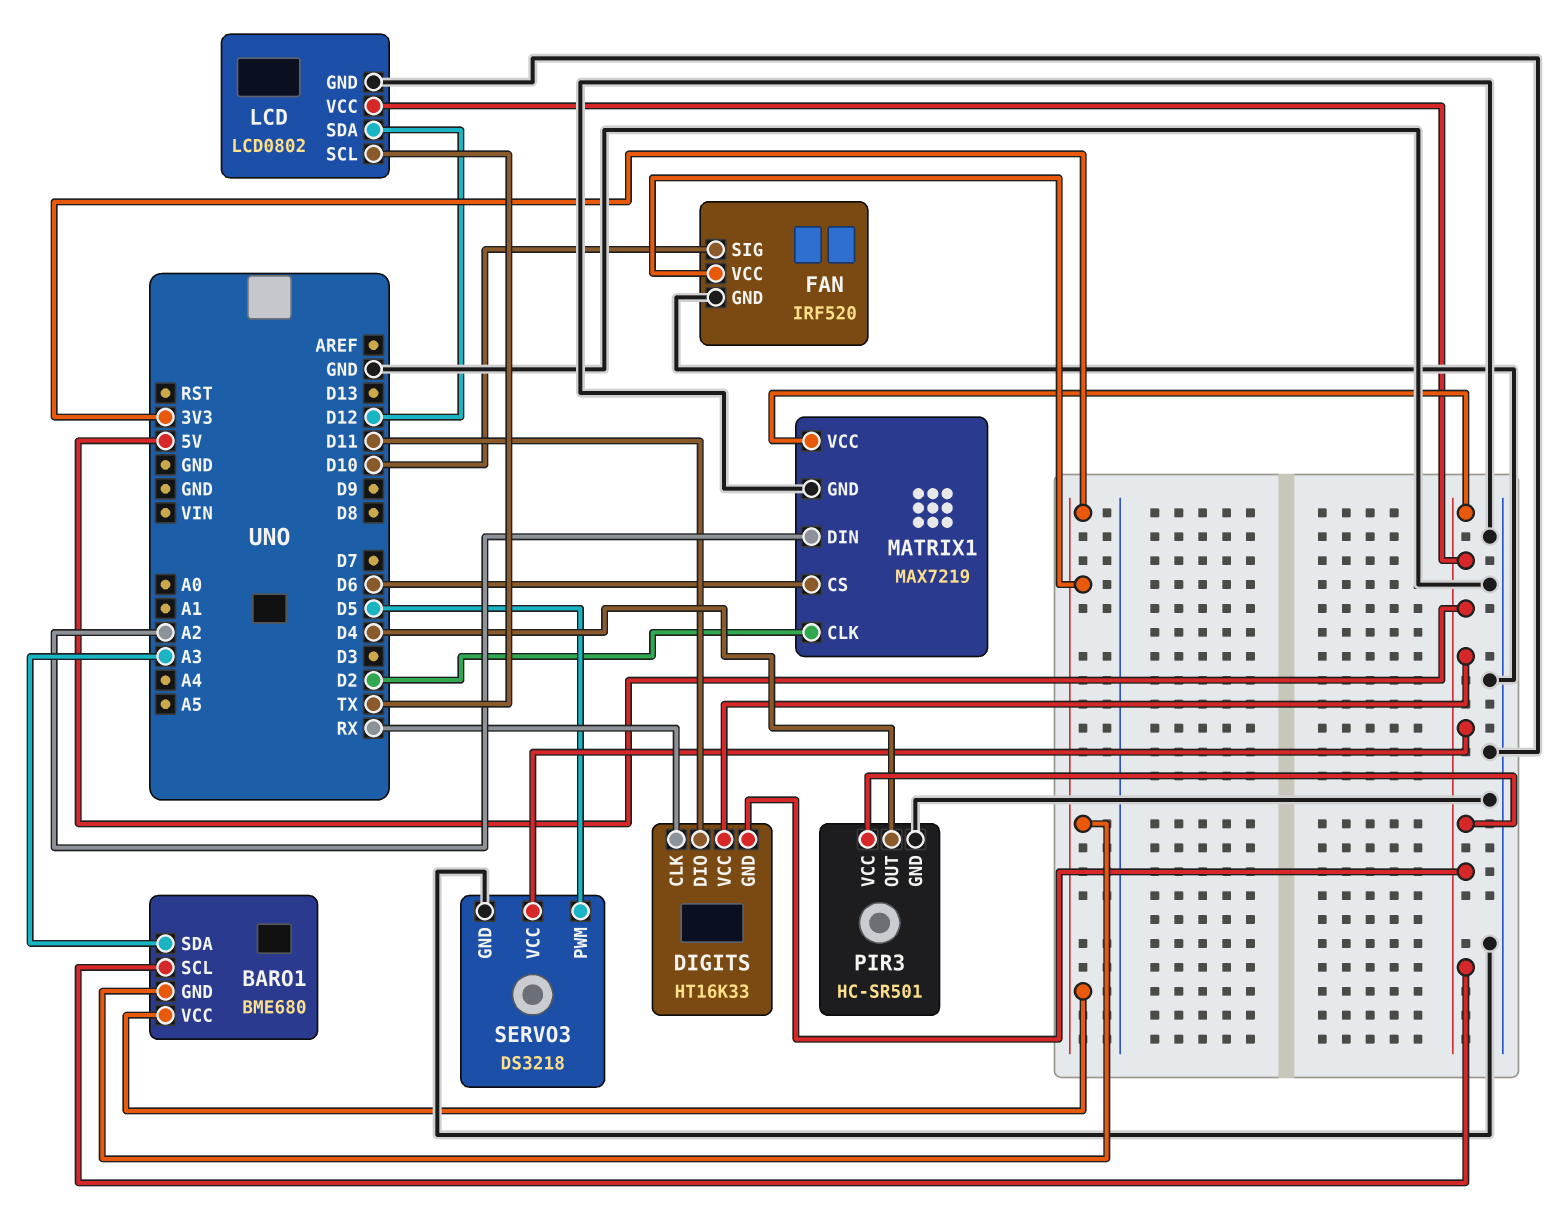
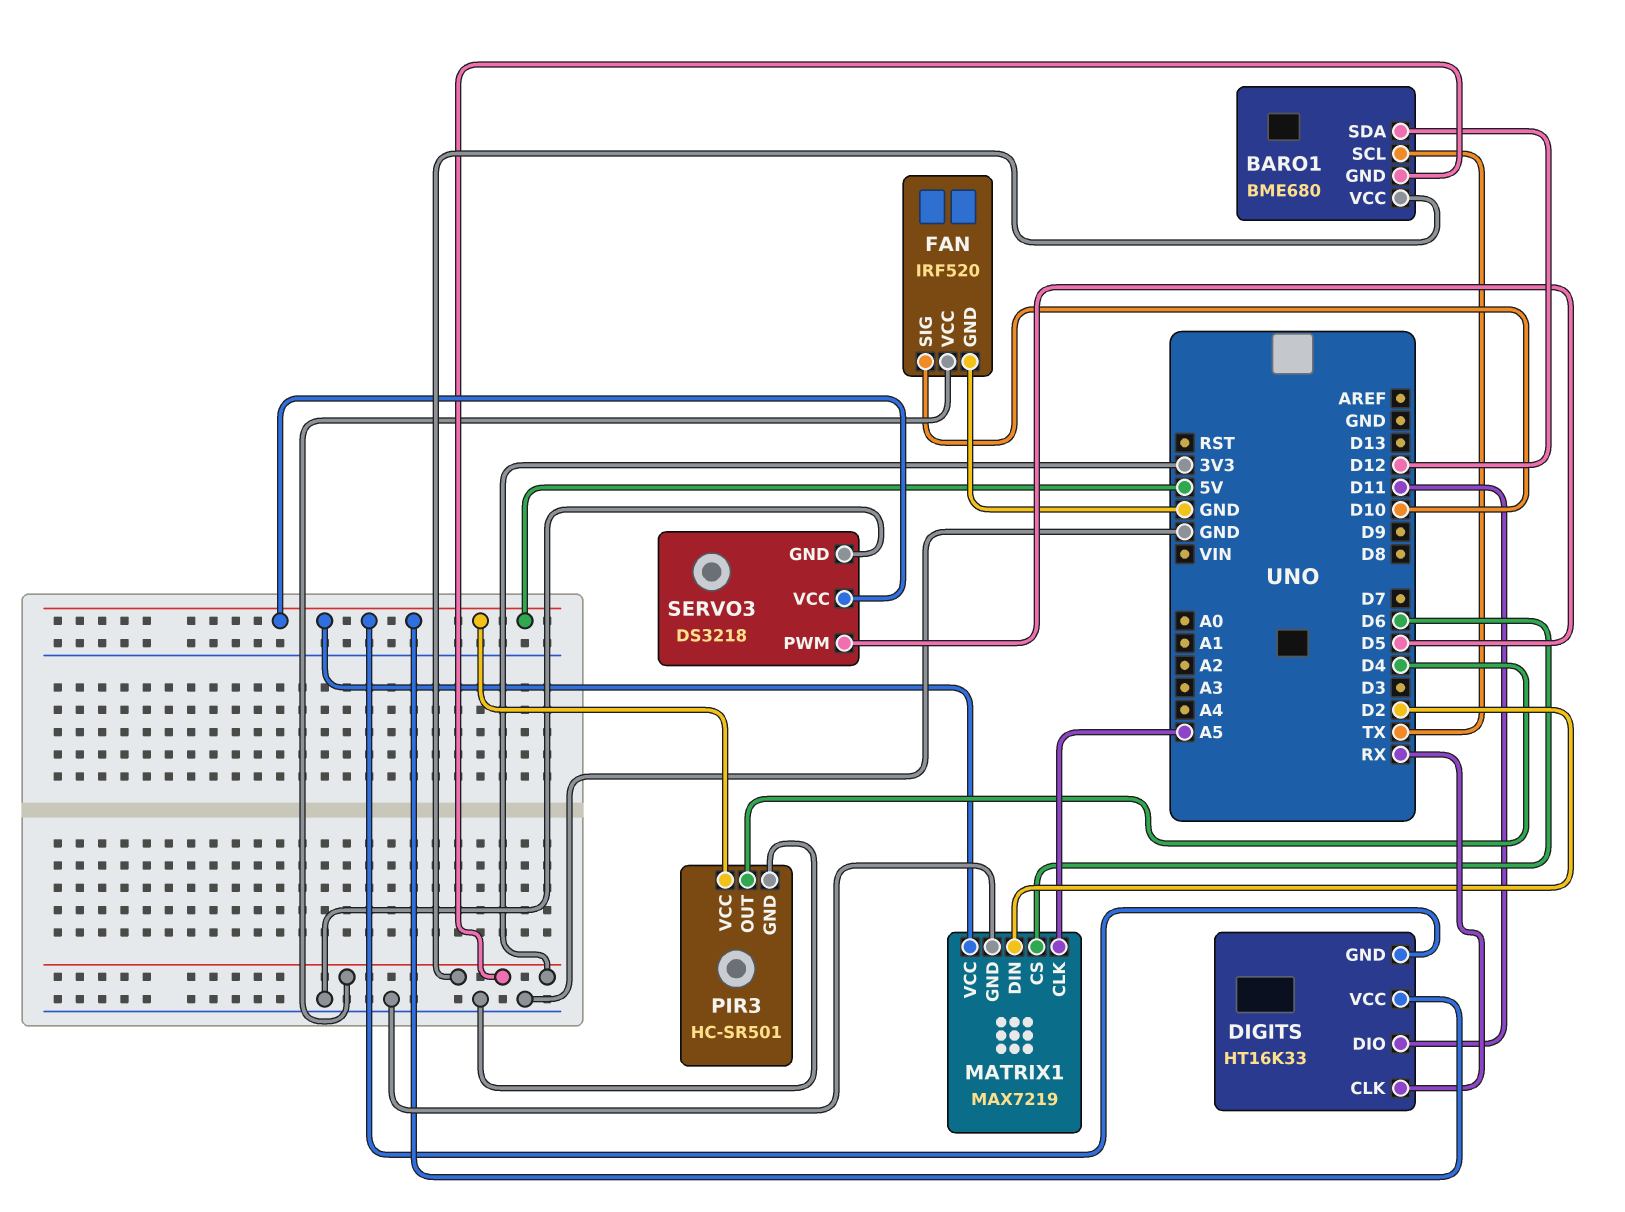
BARO1 pin SCL: 5V -> TX
BARO1 pin SDA: A3 -> D12
LCD: LCD0802 -> none
LCD pin GND: GND -> none
LCD pin SCL: TX -> none
LCD pin SDA: D12 -> none
LCD pin VCC: 5V -> none
MATRIX1 pin CLK: D2 -> A5
MATRIX1 pin DIN: A2 -> D2

